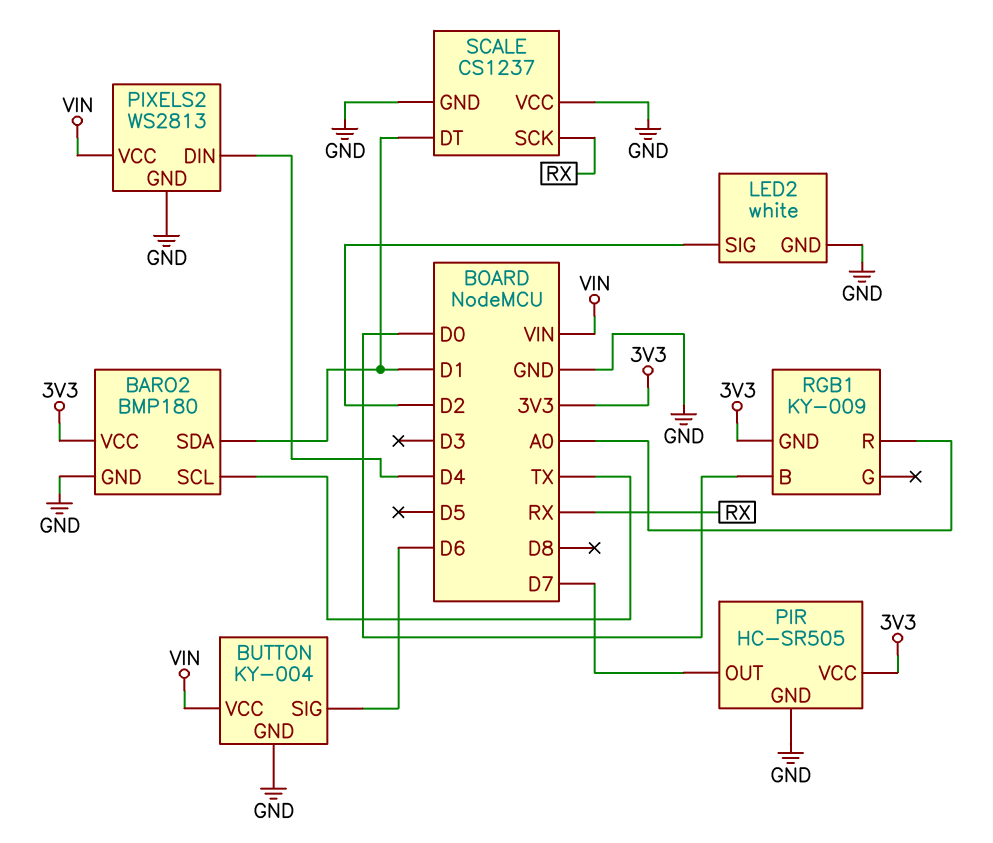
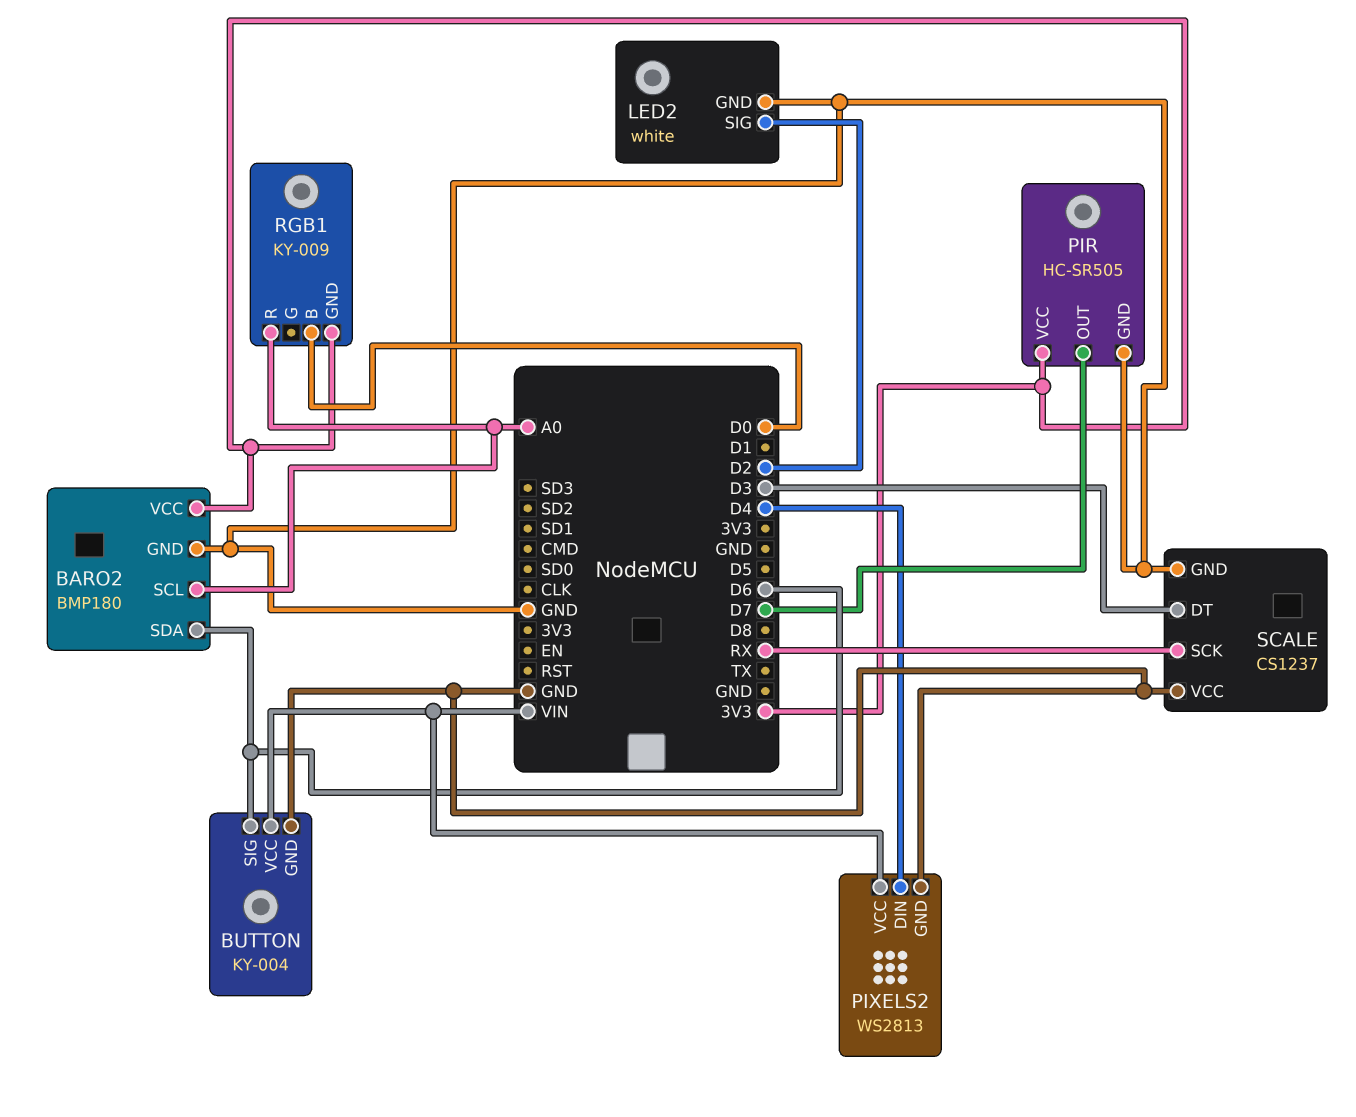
BARO2 pin SCL: TX -> A0
BARO2 pin SDA: D1 -> D6
SCALE pin DT: D1 -> D3

